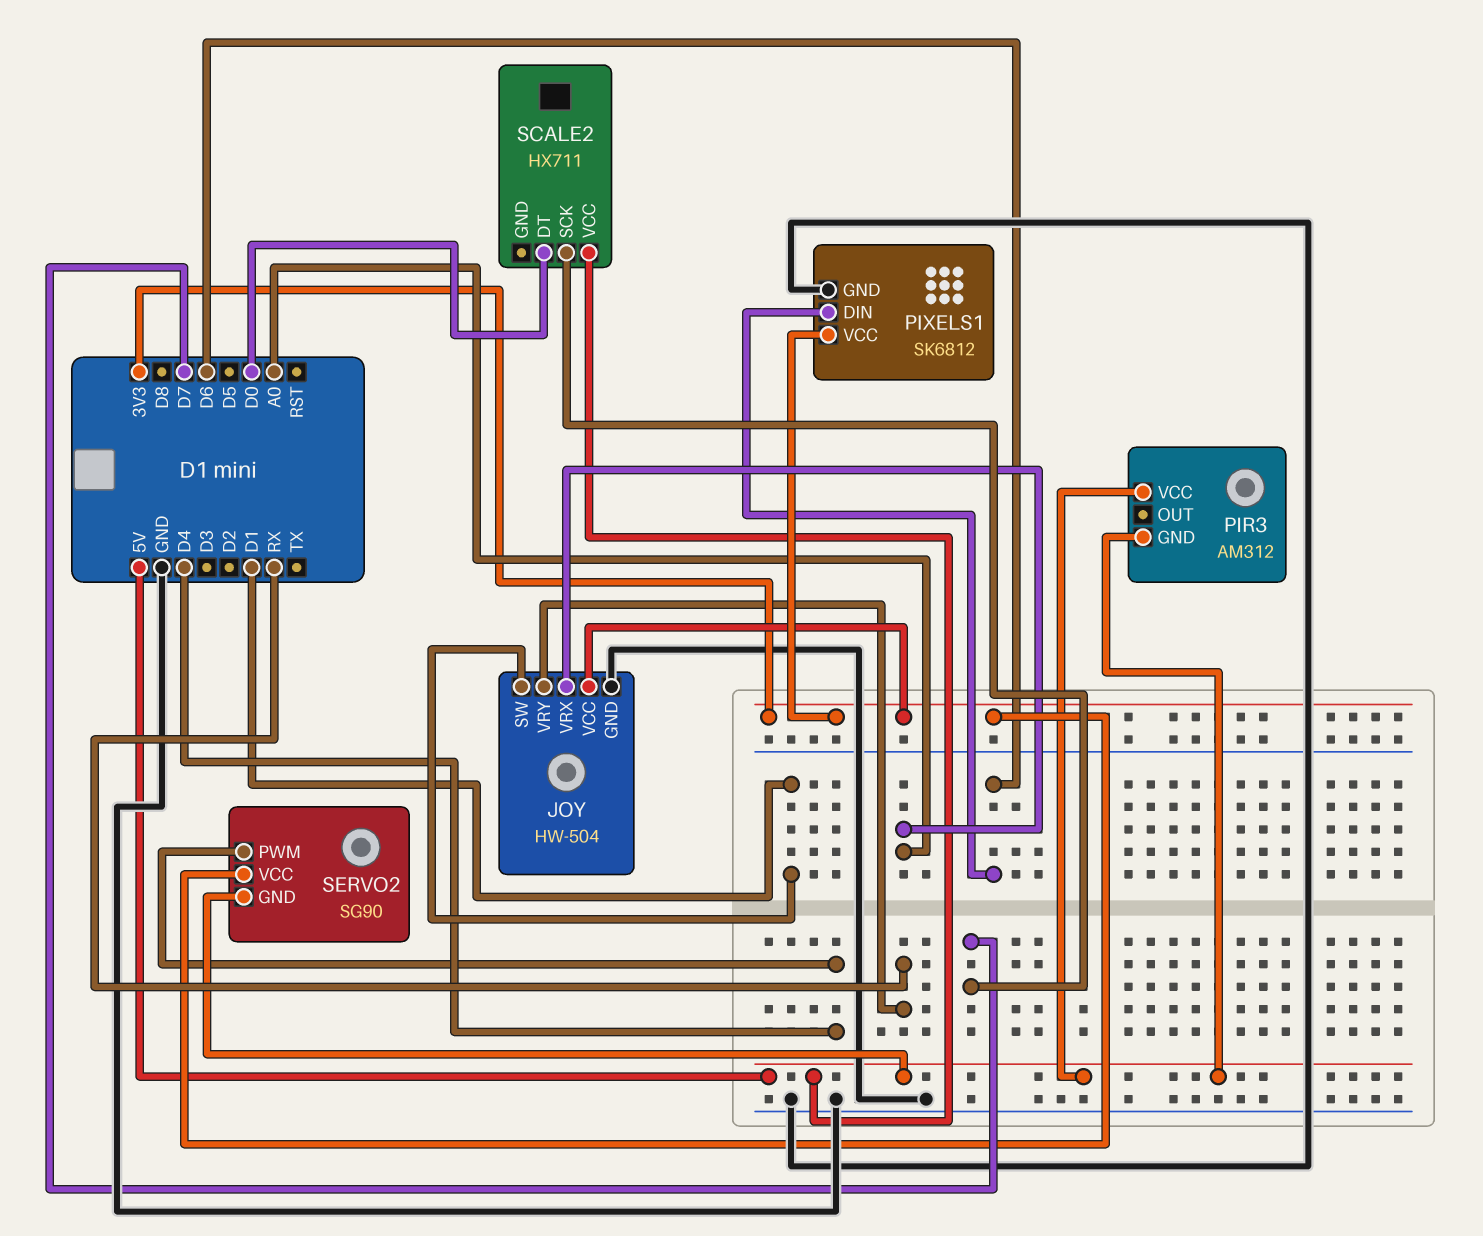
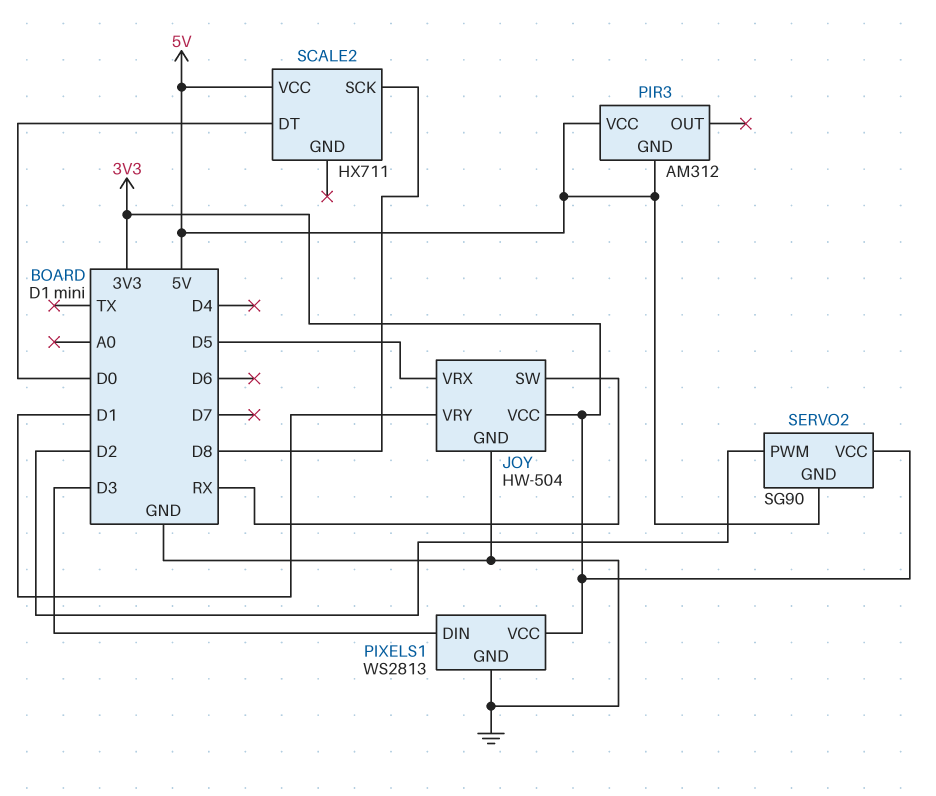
JOY pin SW: D1 -> RX
JOY pin VRX: A0 -> D5
JOY pin VRY: RX -> D1
PIXELS1: SK6812 -> WS2813
PIXELS1 pin DIN: D6 -> D3
SCALE2 pin SCK: D7 -> D8
SERVO2 pin PWM: D4 -> D2

